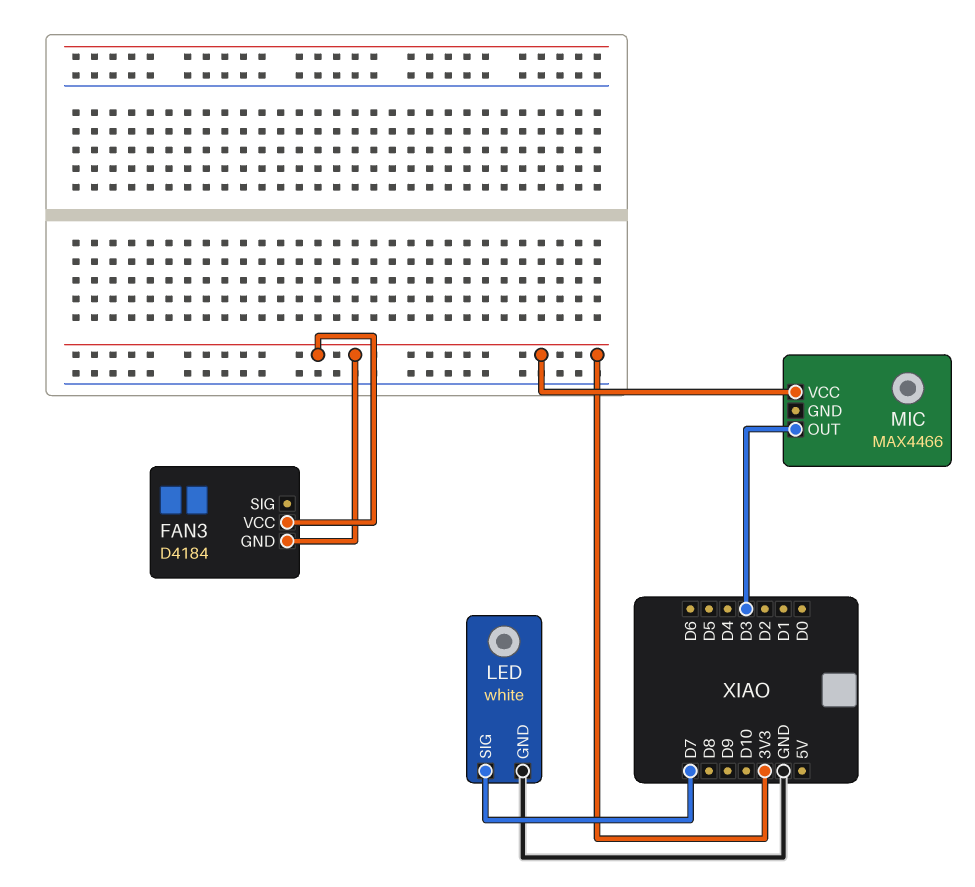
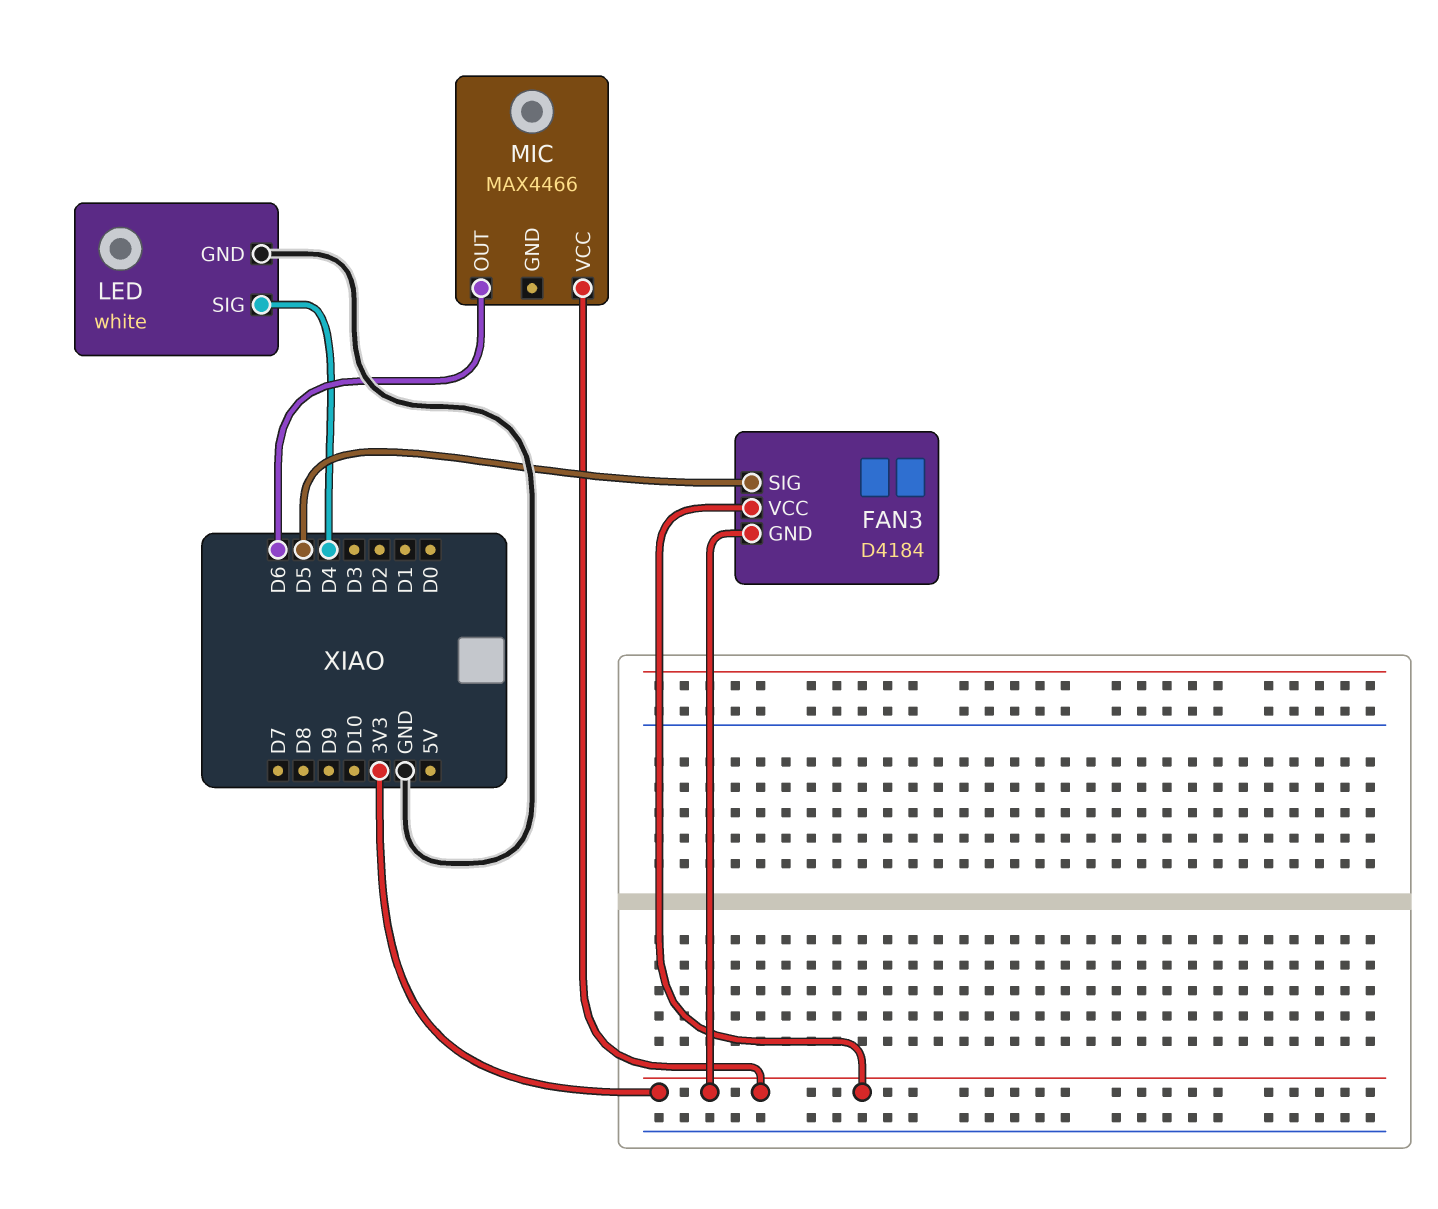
FAN3 pin SIG: none -> D5
LED pin SIG: D7 -> D4
MIC pin OUT: D3 -> D6

